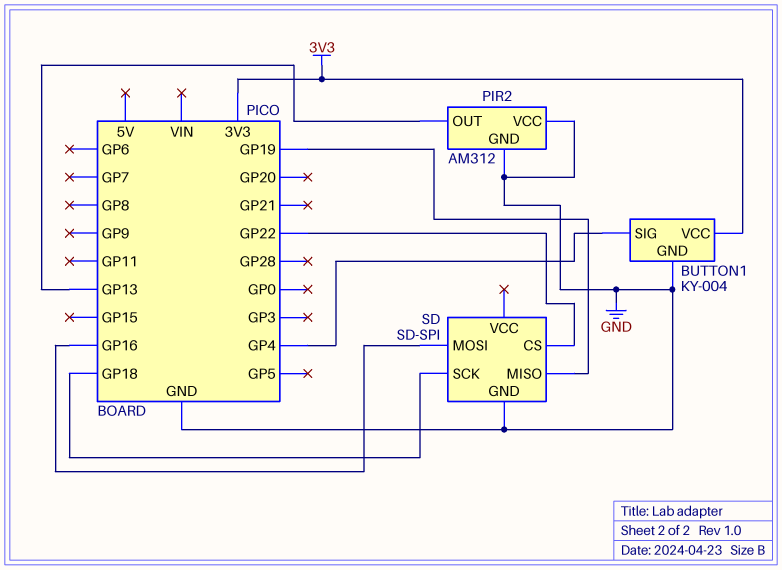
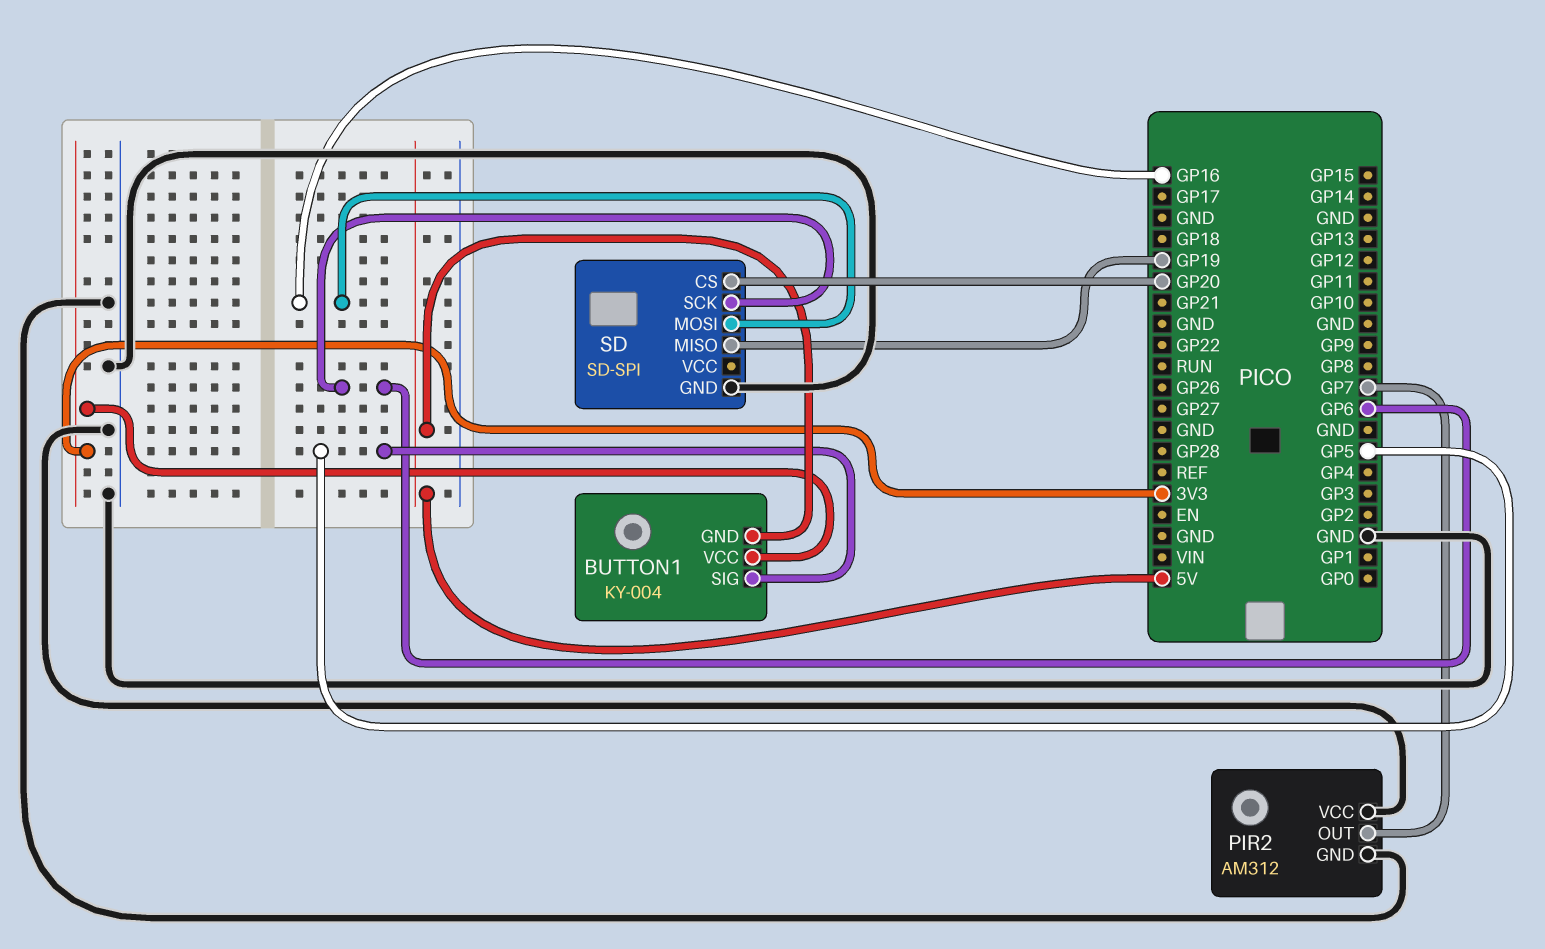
BUTTON1 pin GND: GND -> 5V
BUTTON1 pin SIG: GP4 -> GP5
PIR2 pin OUT: GP13 -> GP7
SD pin CS: GP22 -> GP20
SD pin SCK: GP18 -> GP6

